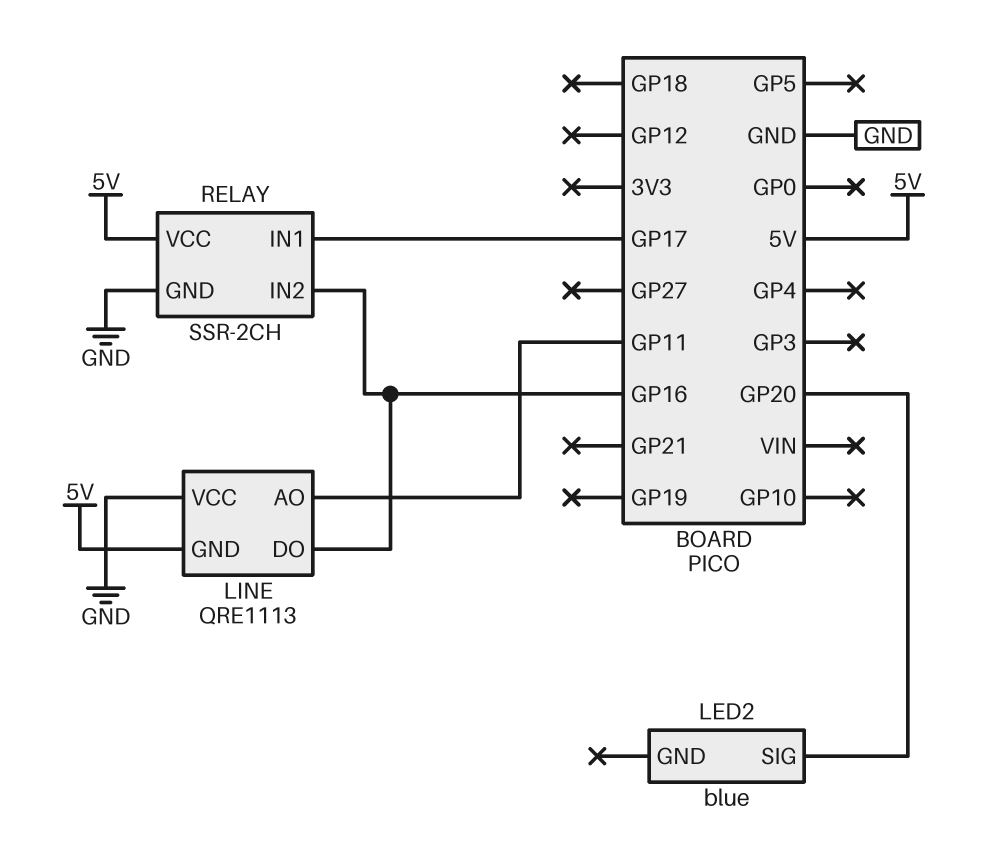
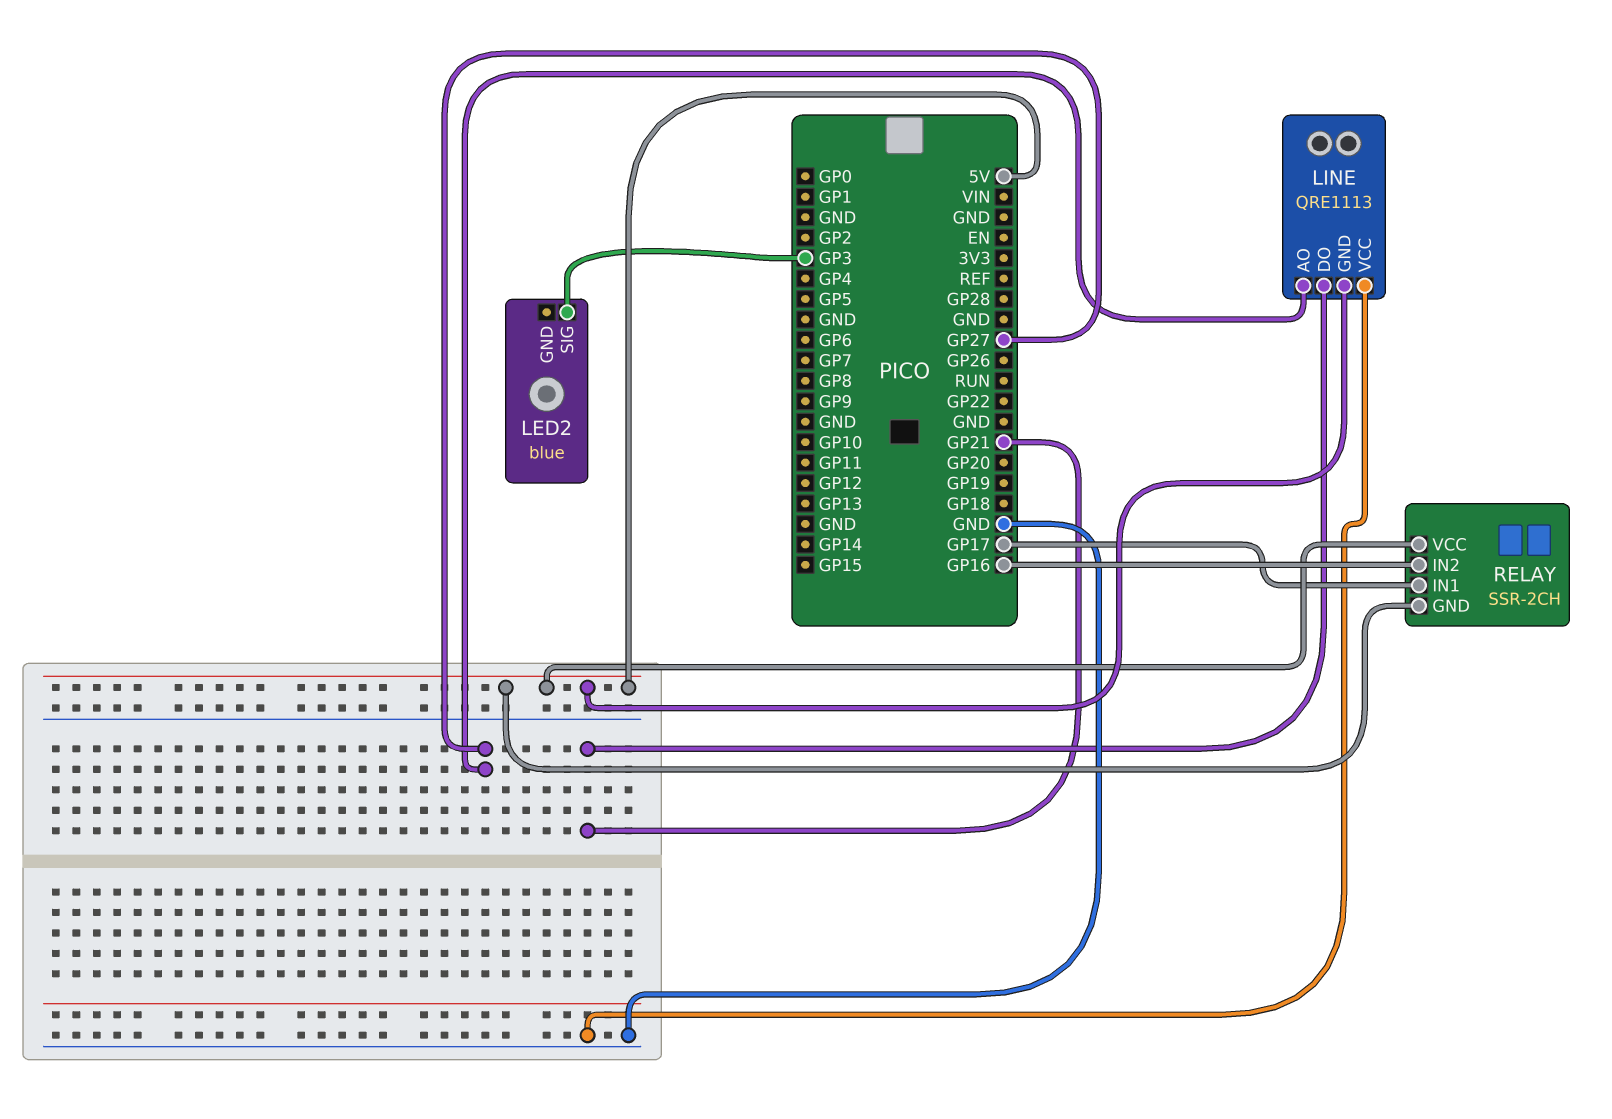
LED2 pin SIG: GP20 -> GP3
LINE pin AO: GP11 -> GP27
LINE pin DO: GP16 -> GP21
RELAY pin GND: GND -> 5V

